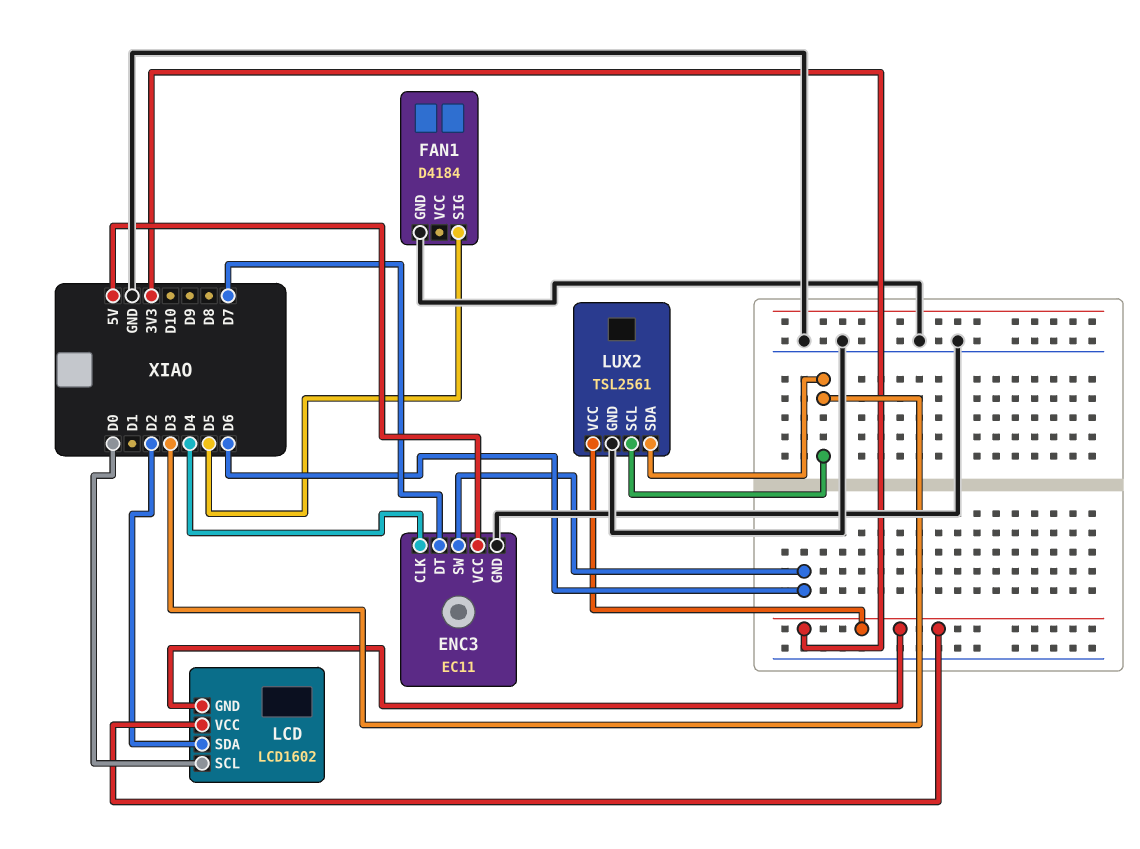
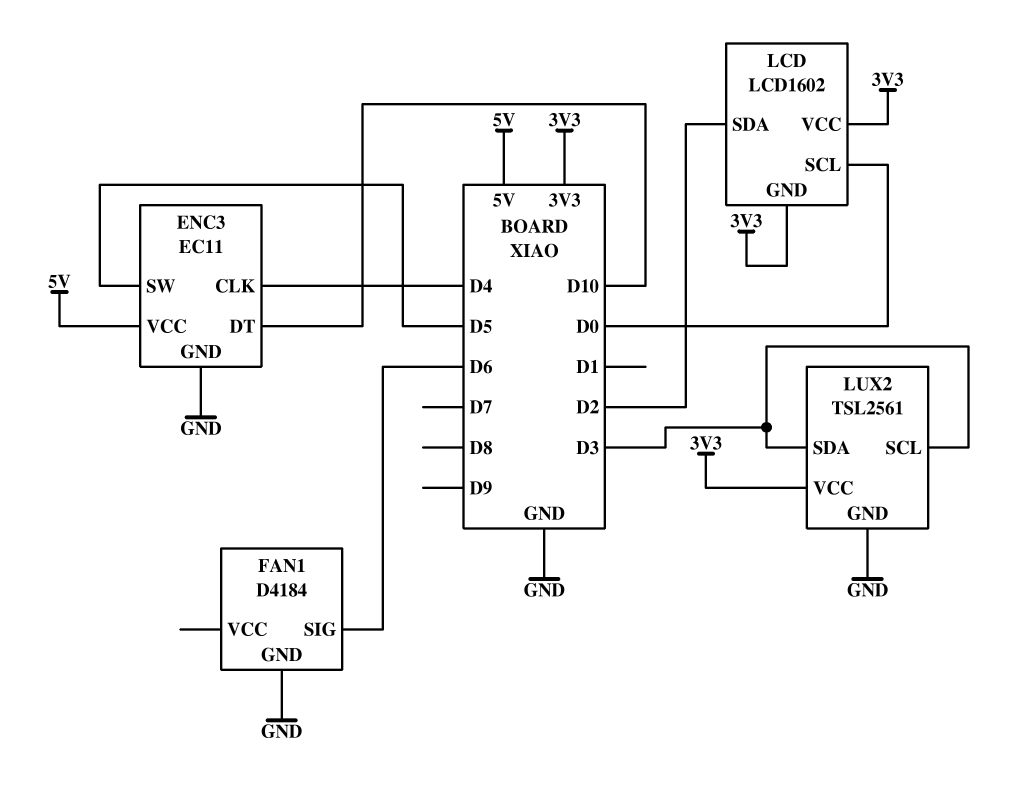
ENC3 pin DT: D7 -> D10
ENC3 pin SW: D6 -> D5
FAN1 pin SIG: D5 -> D6

